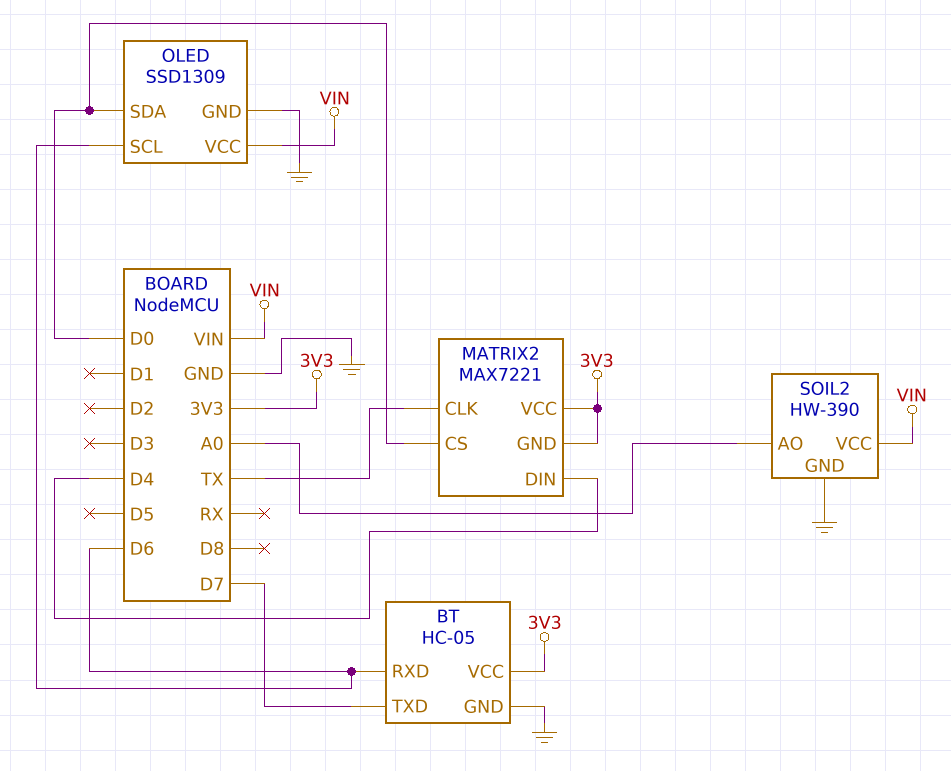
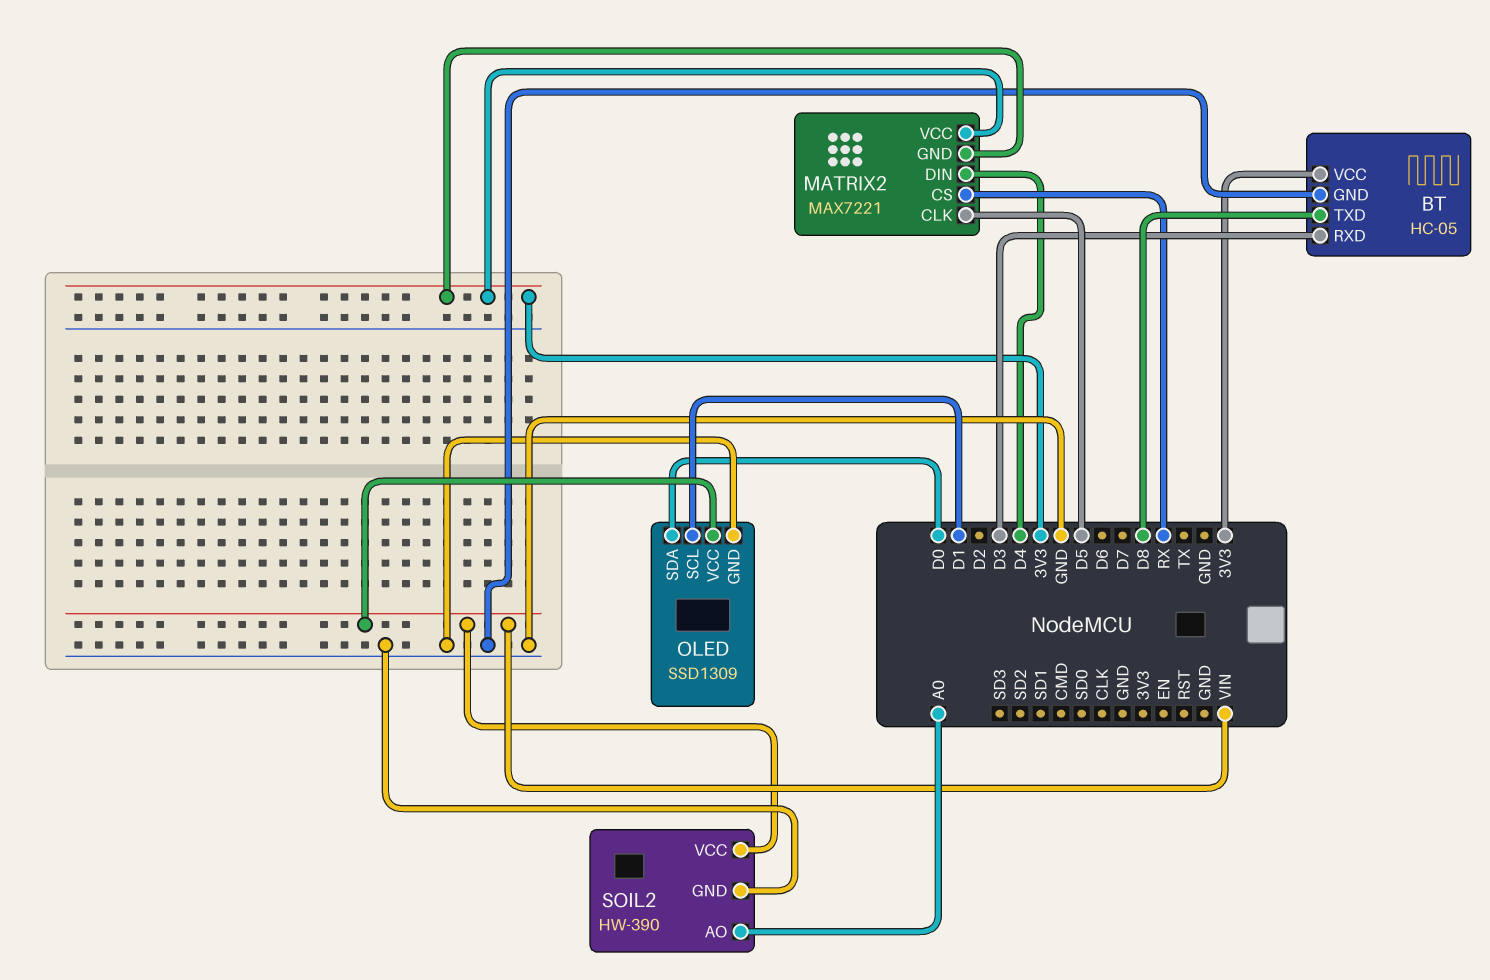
BT pin RXD: D6 -> D3
BT pin TXD: D7 -> D8
MATRIX2 pin CLK: TX -> D5
MATRIX2 pin CS: D0 -> RX
OLED pin SCL: D6 -> D1

